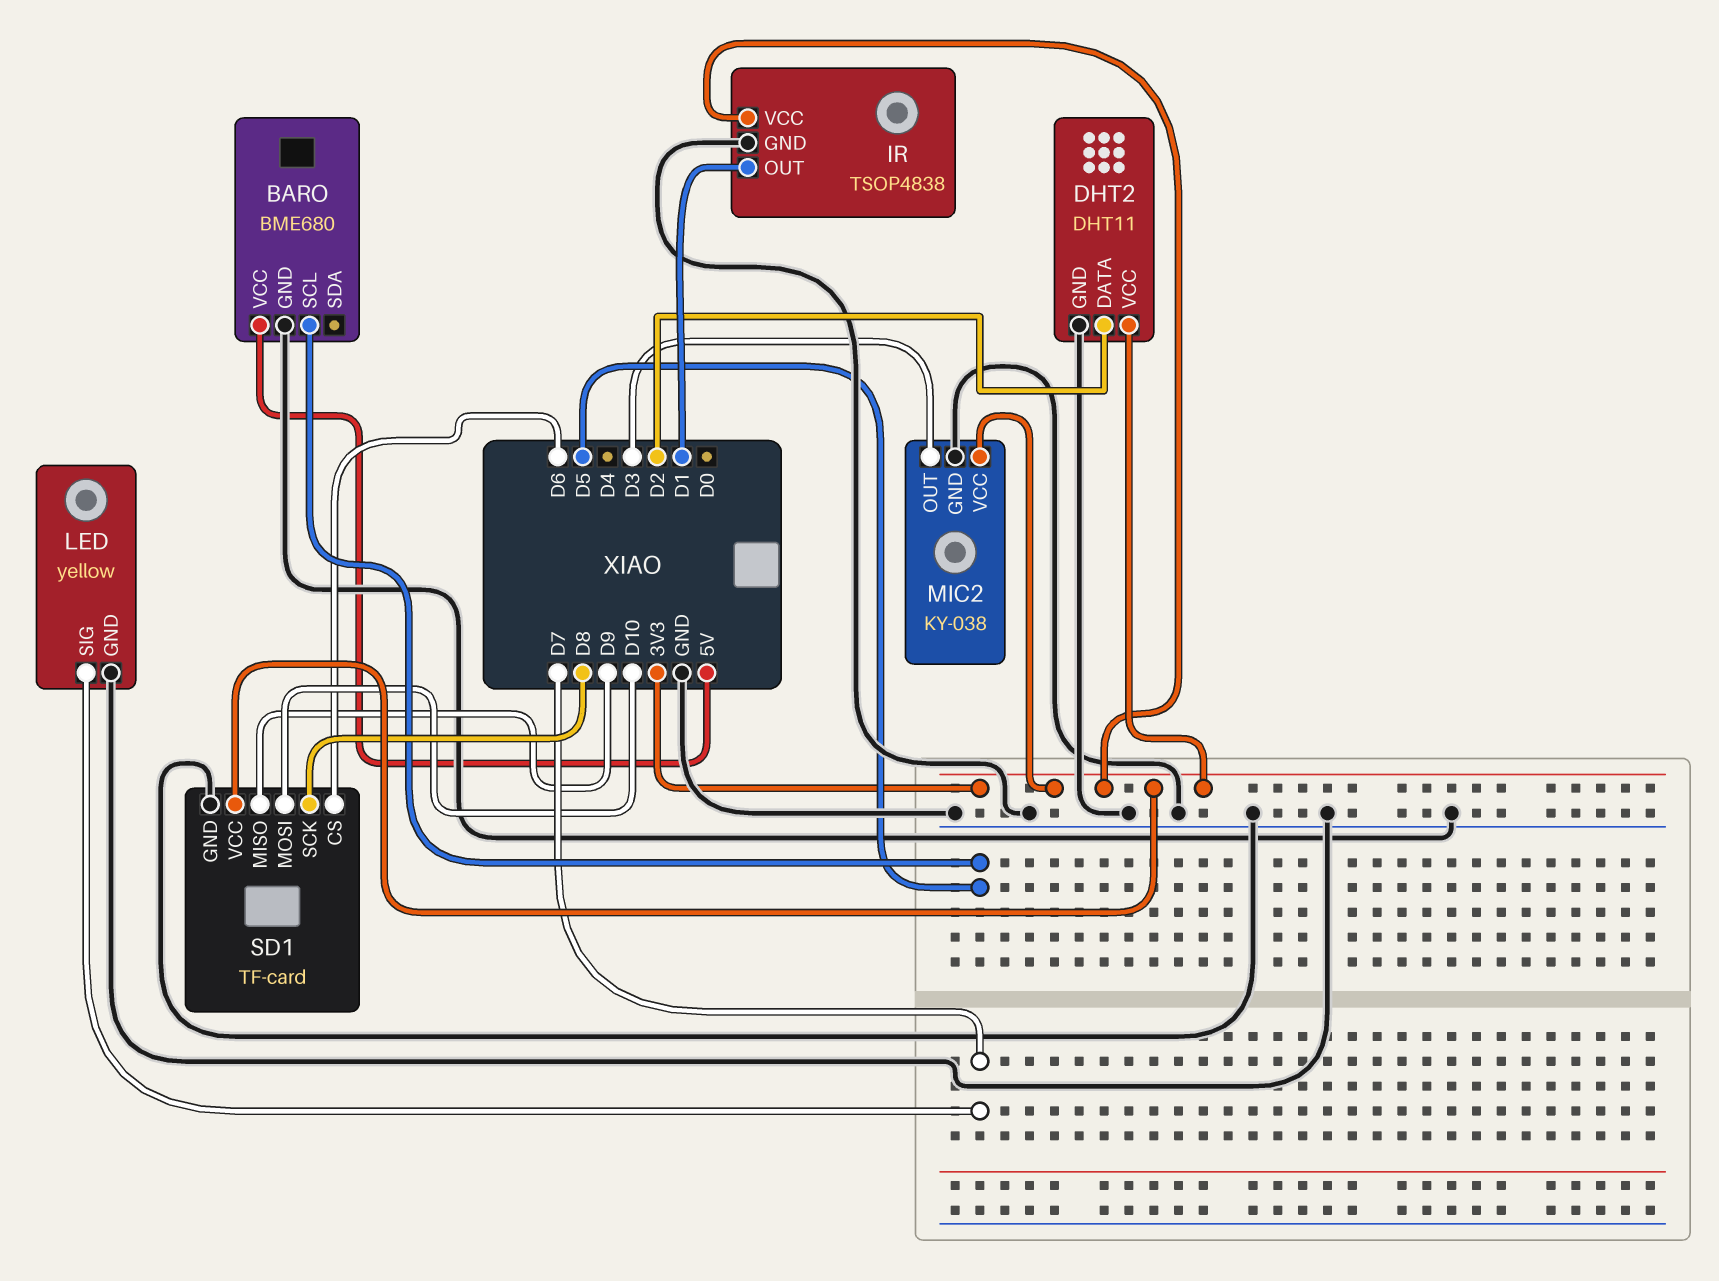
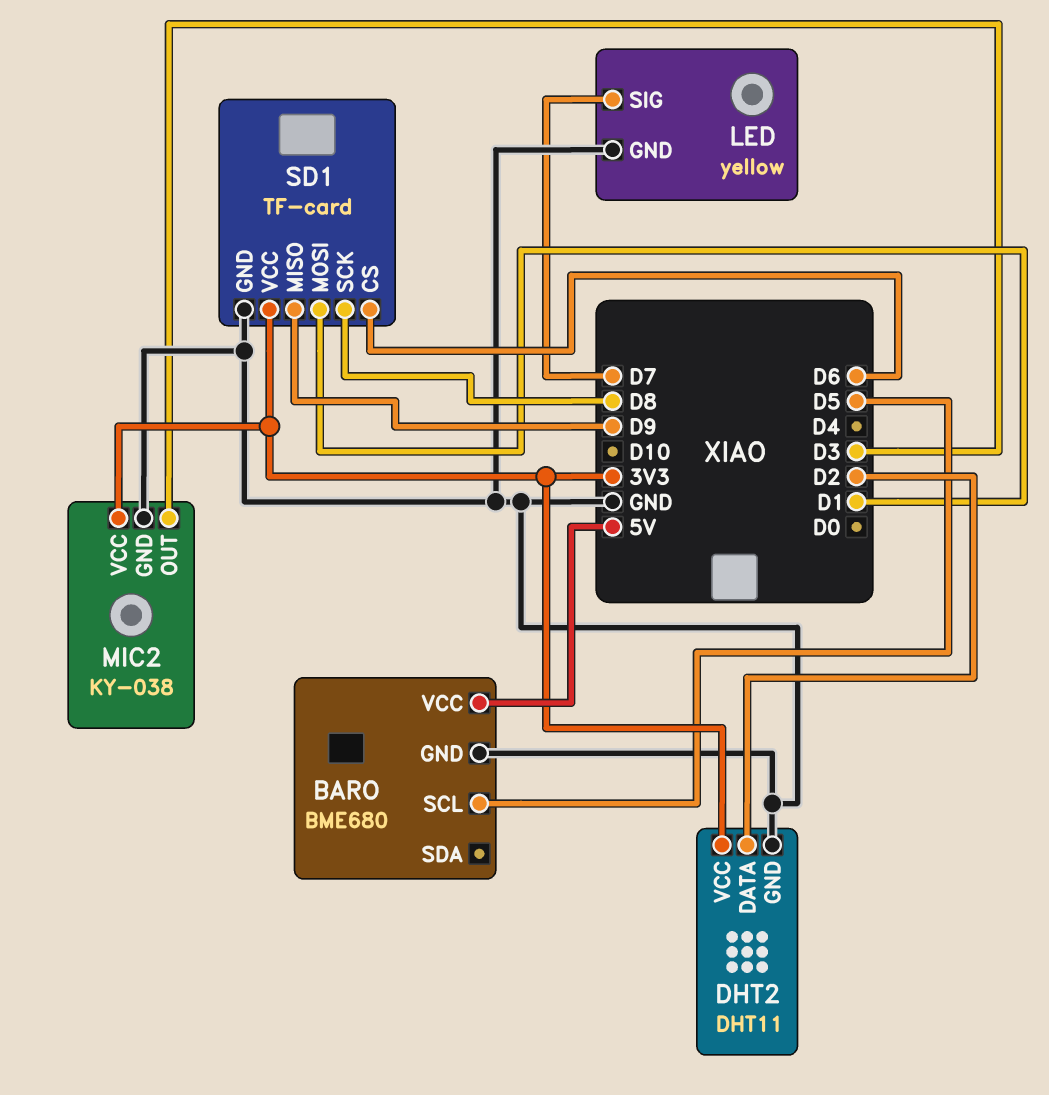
IR: TSOP4838 -> none
IR pin GND: GND -> none
IR pin OUT: D1 -> none
IR pin VCC: 3V3 -> none
SD1 pin MOSI: D10 -> D1

